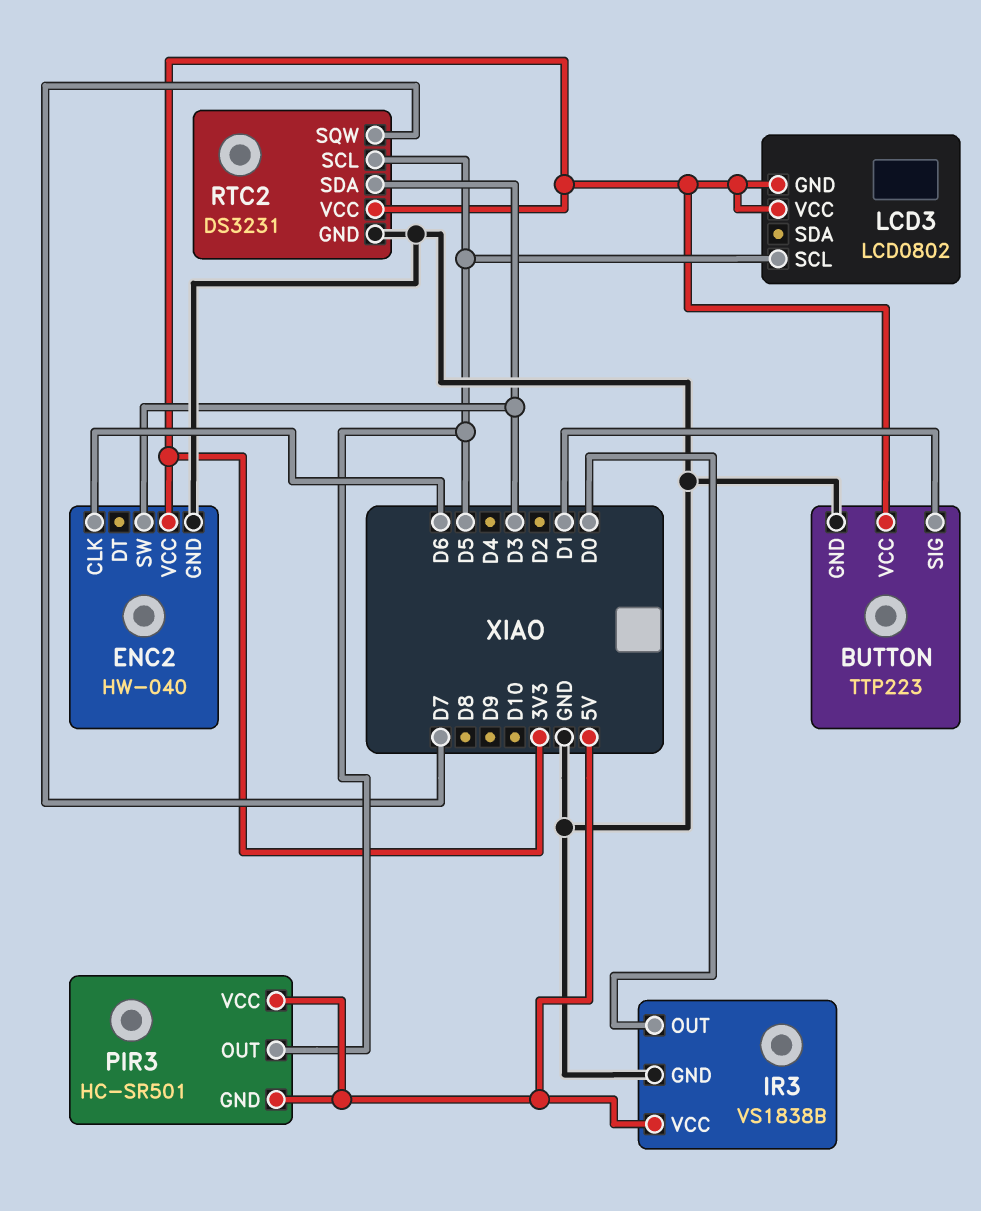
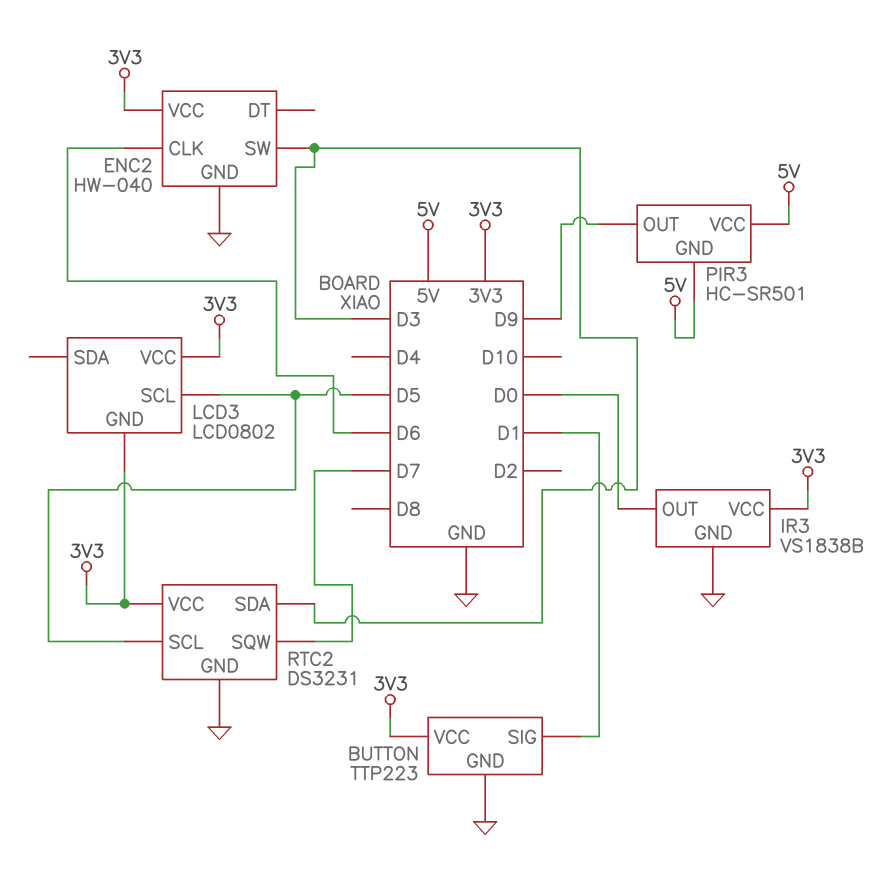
IR3 pin VCC: 5V -> 3V3
PIR3 pin OUT: D5 -> D9

